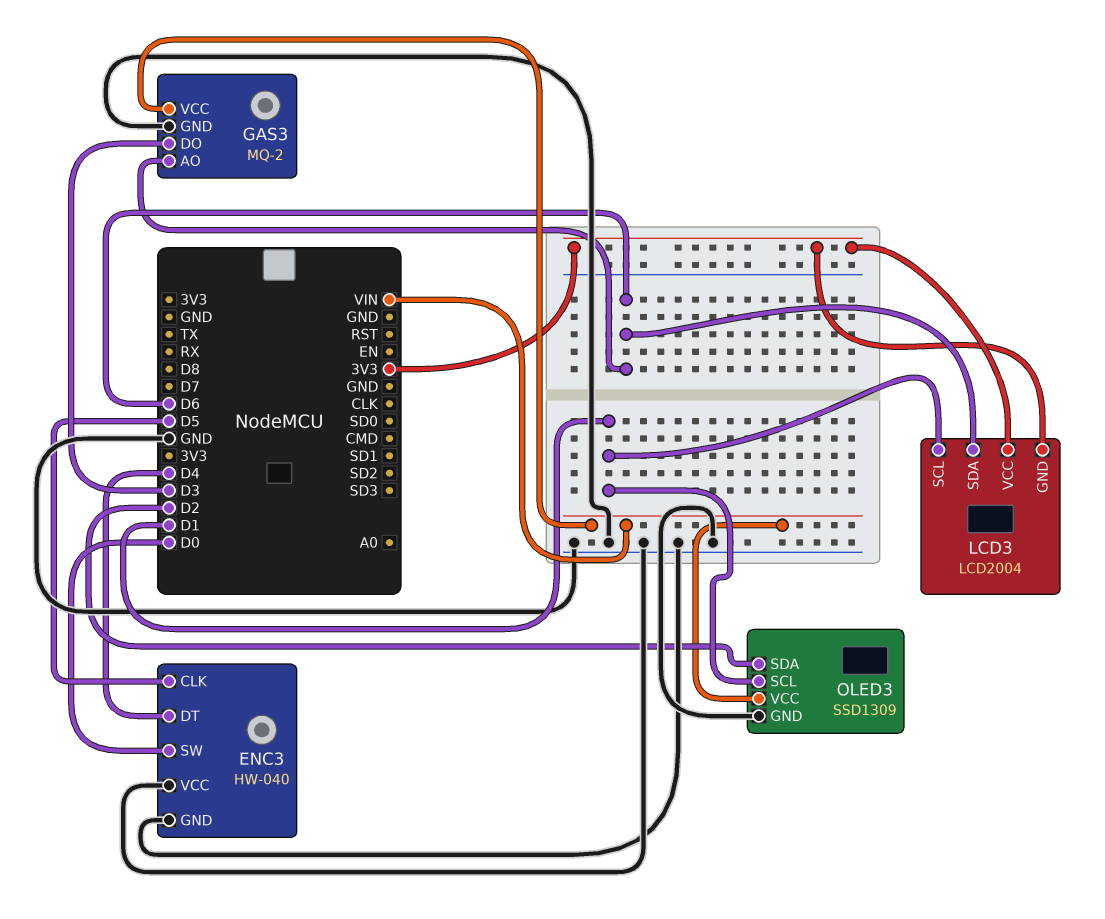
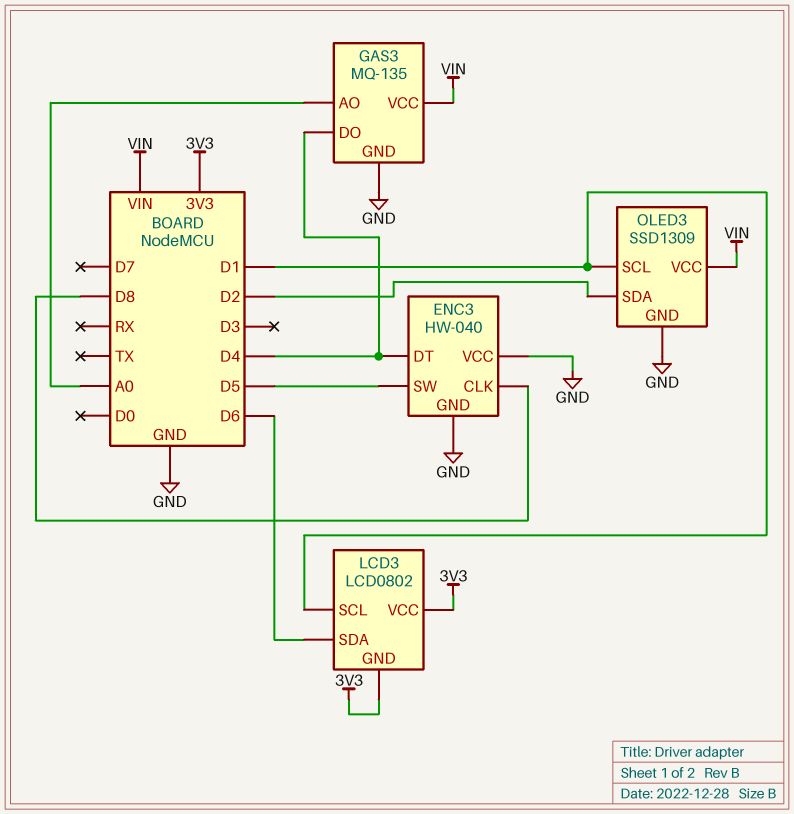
ENC3 pin CLK: D5 -> D8
ENC3 pin SW: D0 -> D5
GAS3: MQ-2 -> MQ-135
GAS3 pin AO: D6 -> A0
GAS3 pin DO: D3 -> D4
LCD3: LCD2004 -> LCD0802

